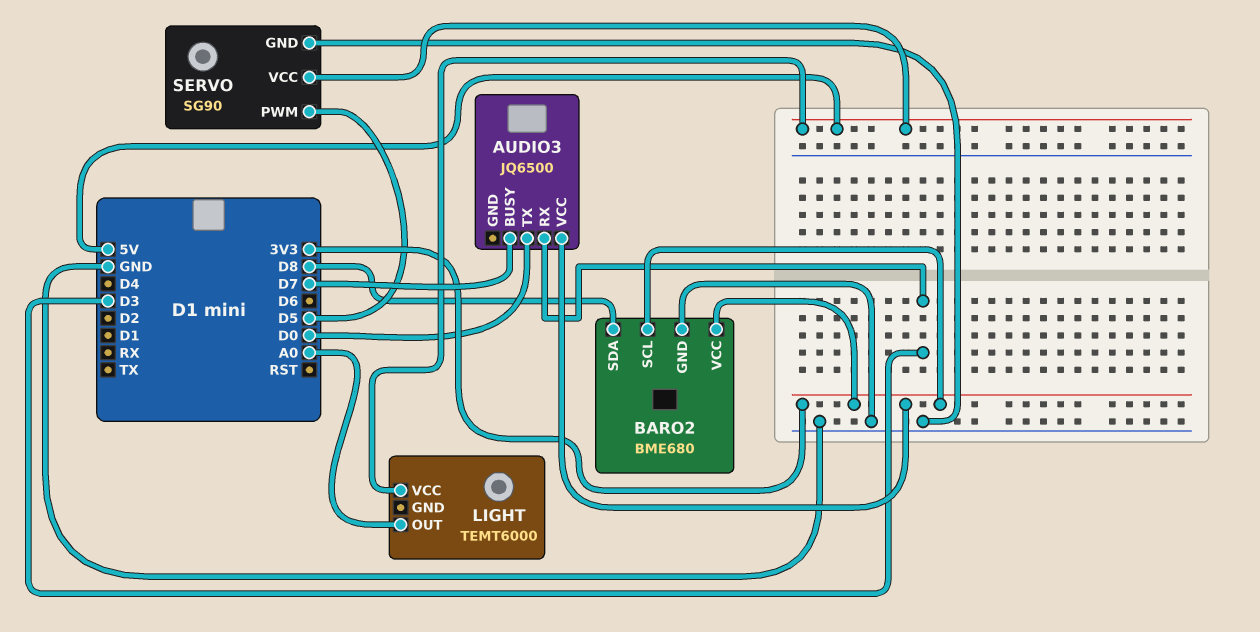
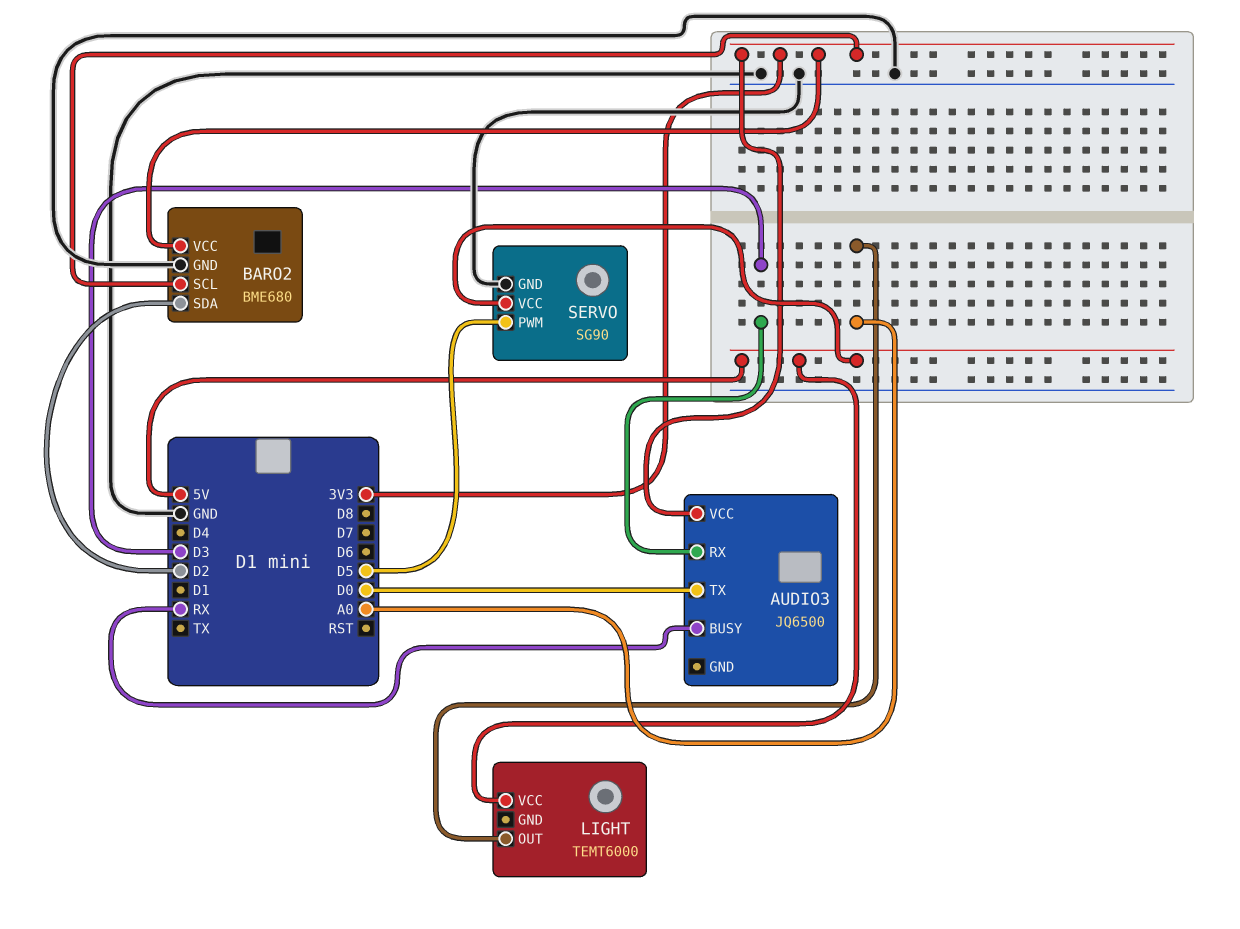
AUDIO3 pin BUSY: D7 -> RX
BARO2 pin SDA: D8 -> D2

